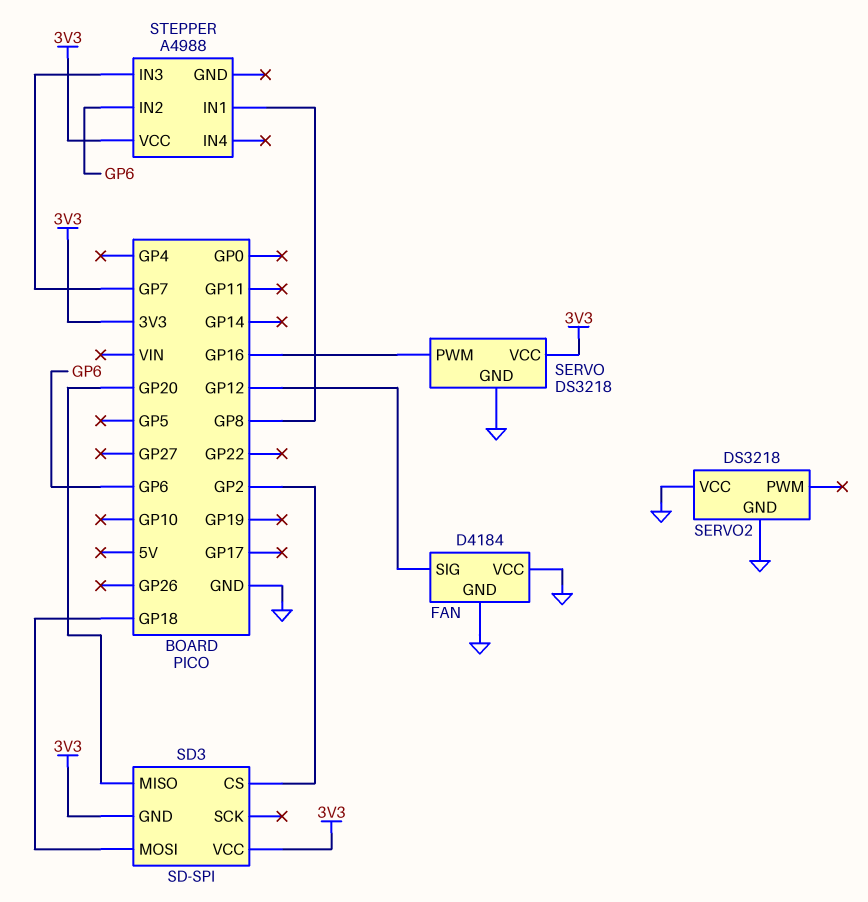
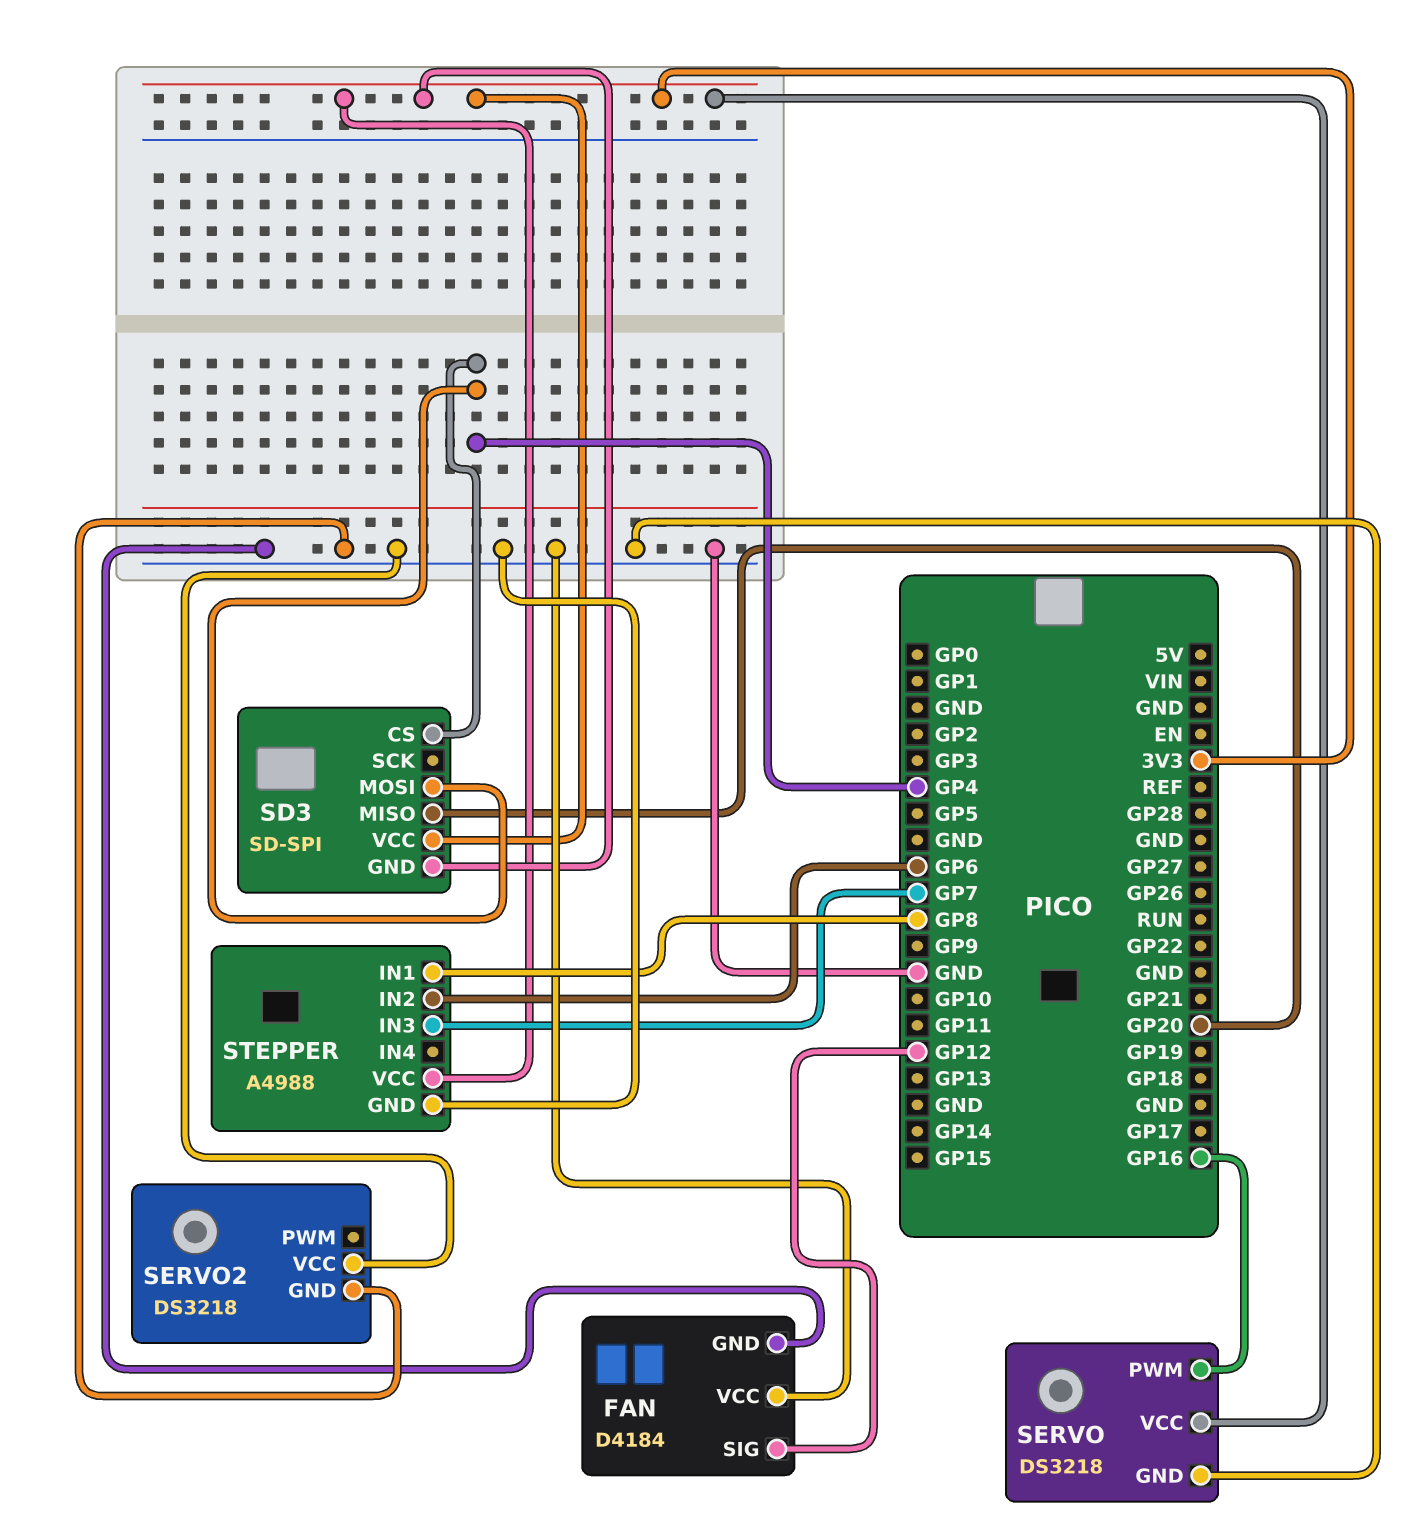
SD3 pin CS: GP2 -> GP4
SD3 pin MOSI: GP18 -> GP4
STEPPER pin GND: none -> GND

